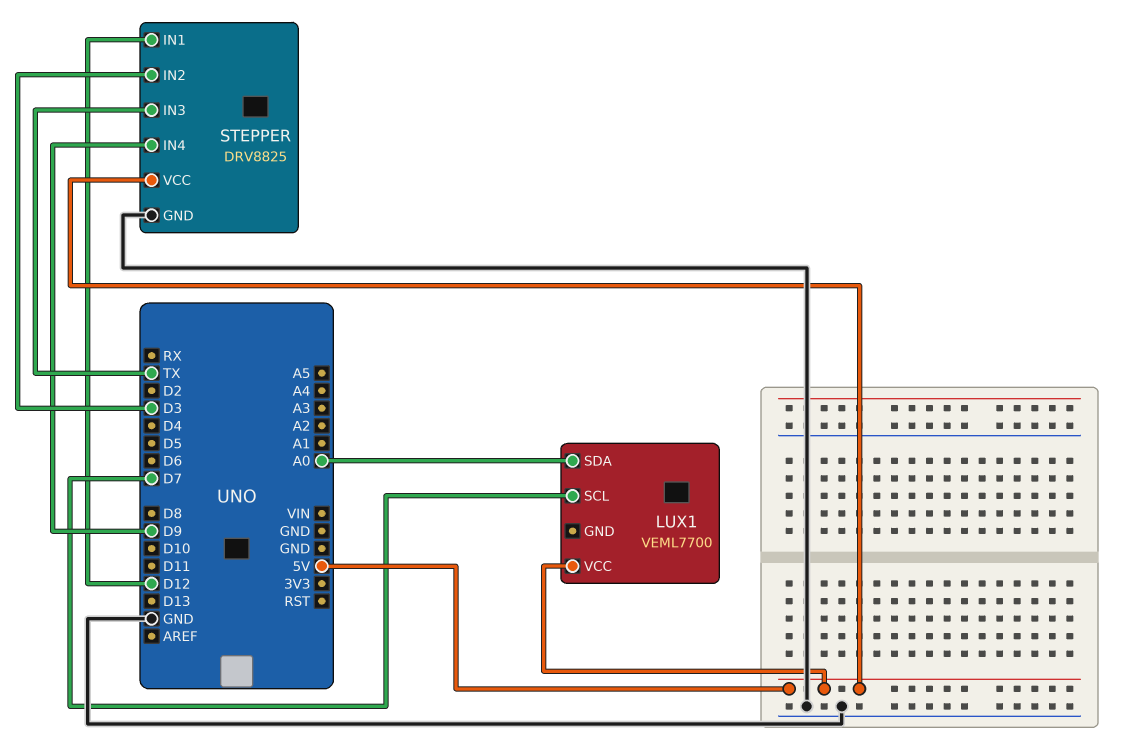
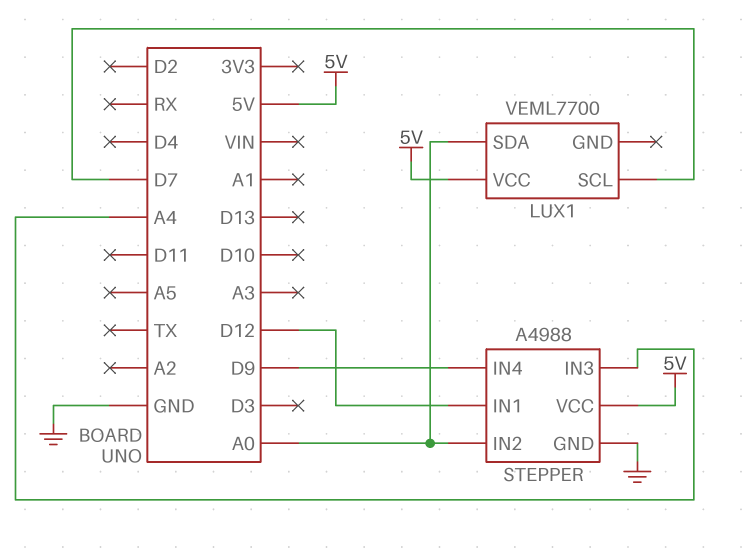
STEPPER: DRV8825 -> A4988
STEPPER pin IN2: D3 -> A0
STEPPER pin IN3: TX -> A4

